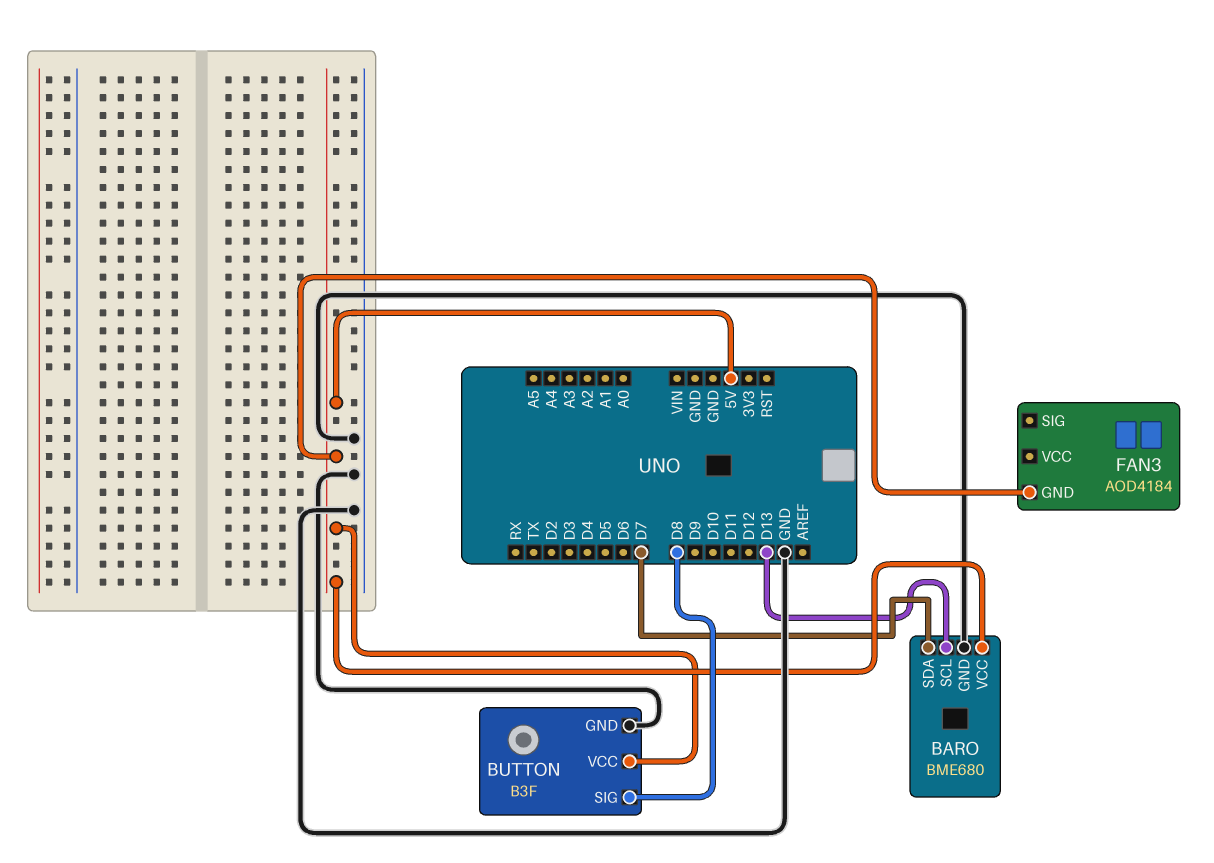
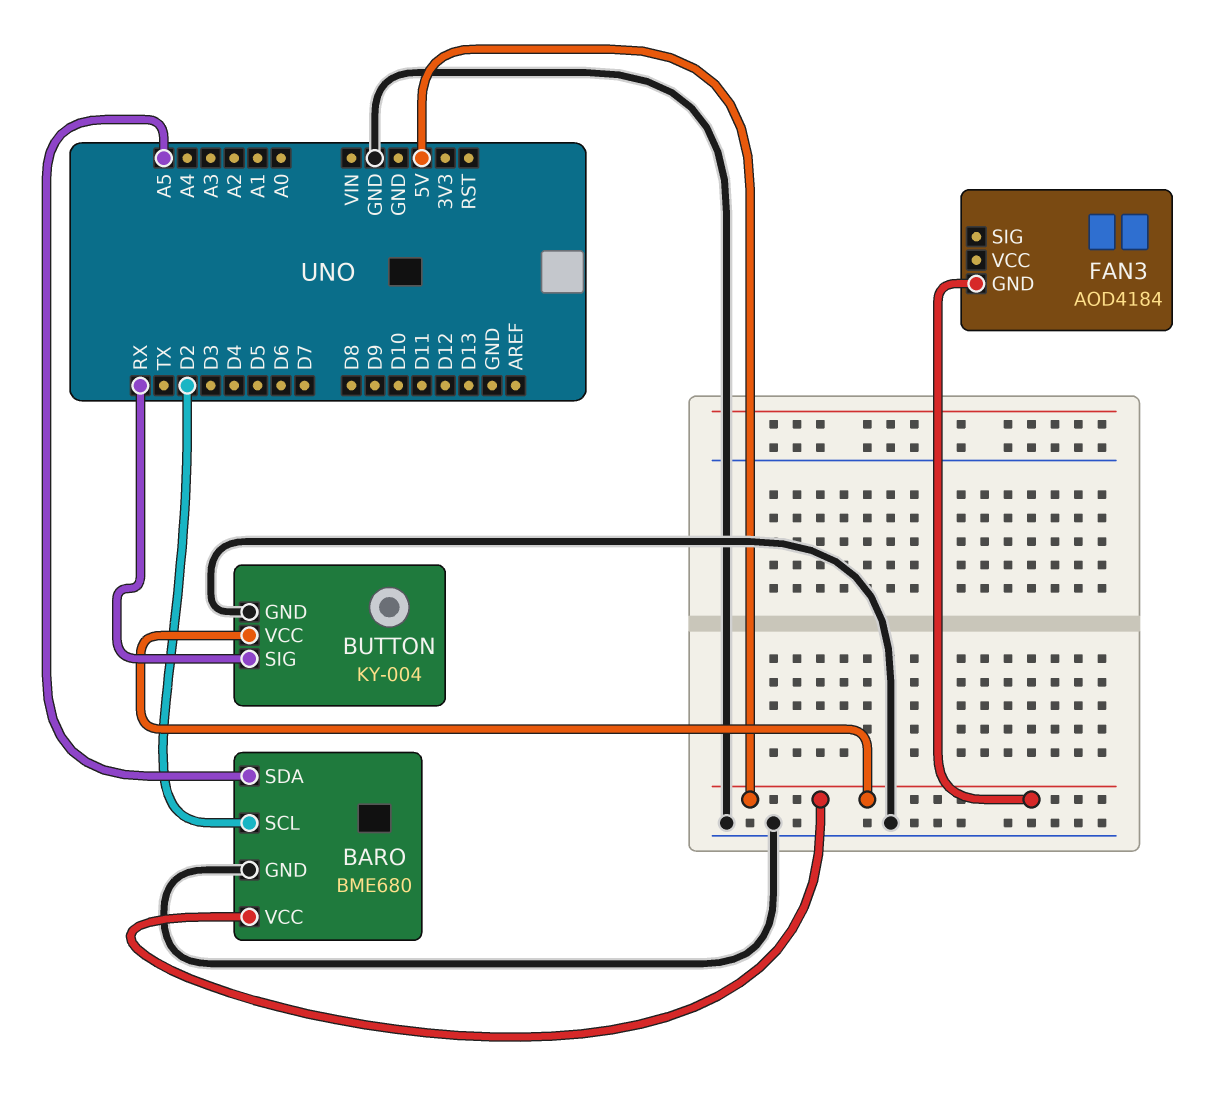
BARO pin SCL: D13 -> D2
BARO pin SDA: D7 -> A5
BUTTON: B3F -> KY-004
BUTTON pin SIG: D8 -> RX

